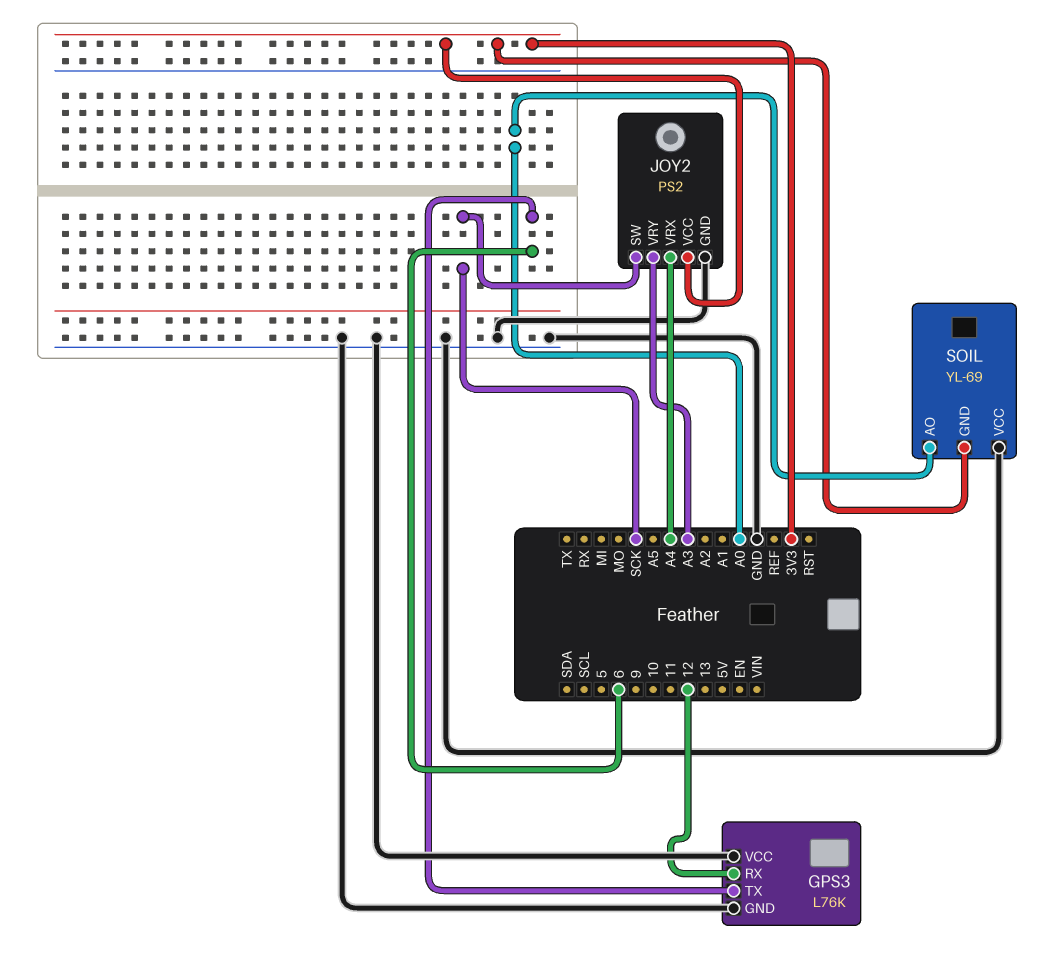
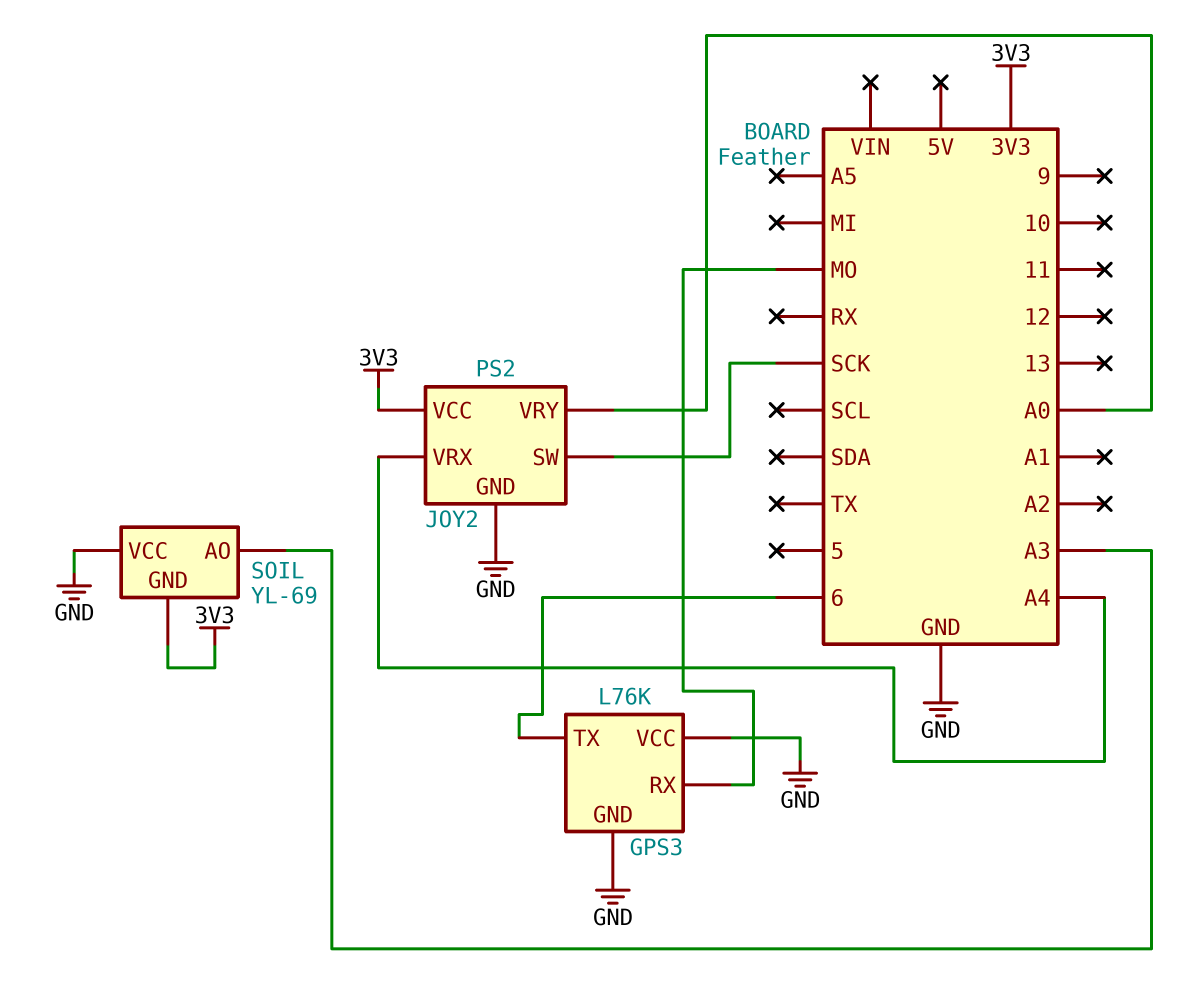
GPS3 pin RX: 12 -> MO
JOY2 pin VRY: A3 -> A0
SOIL pin AO: A0 -> A3

